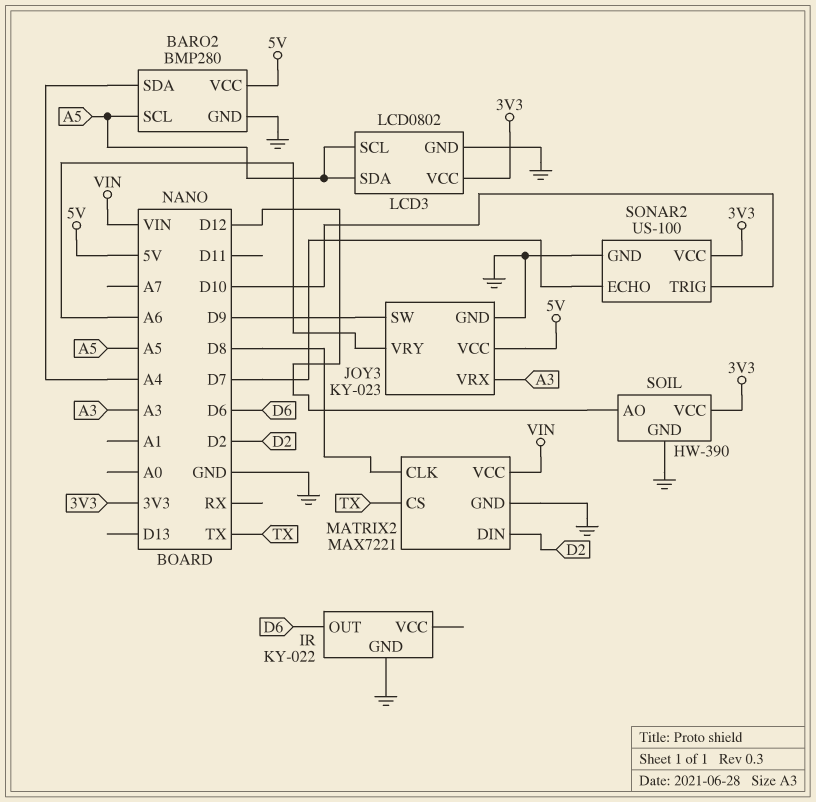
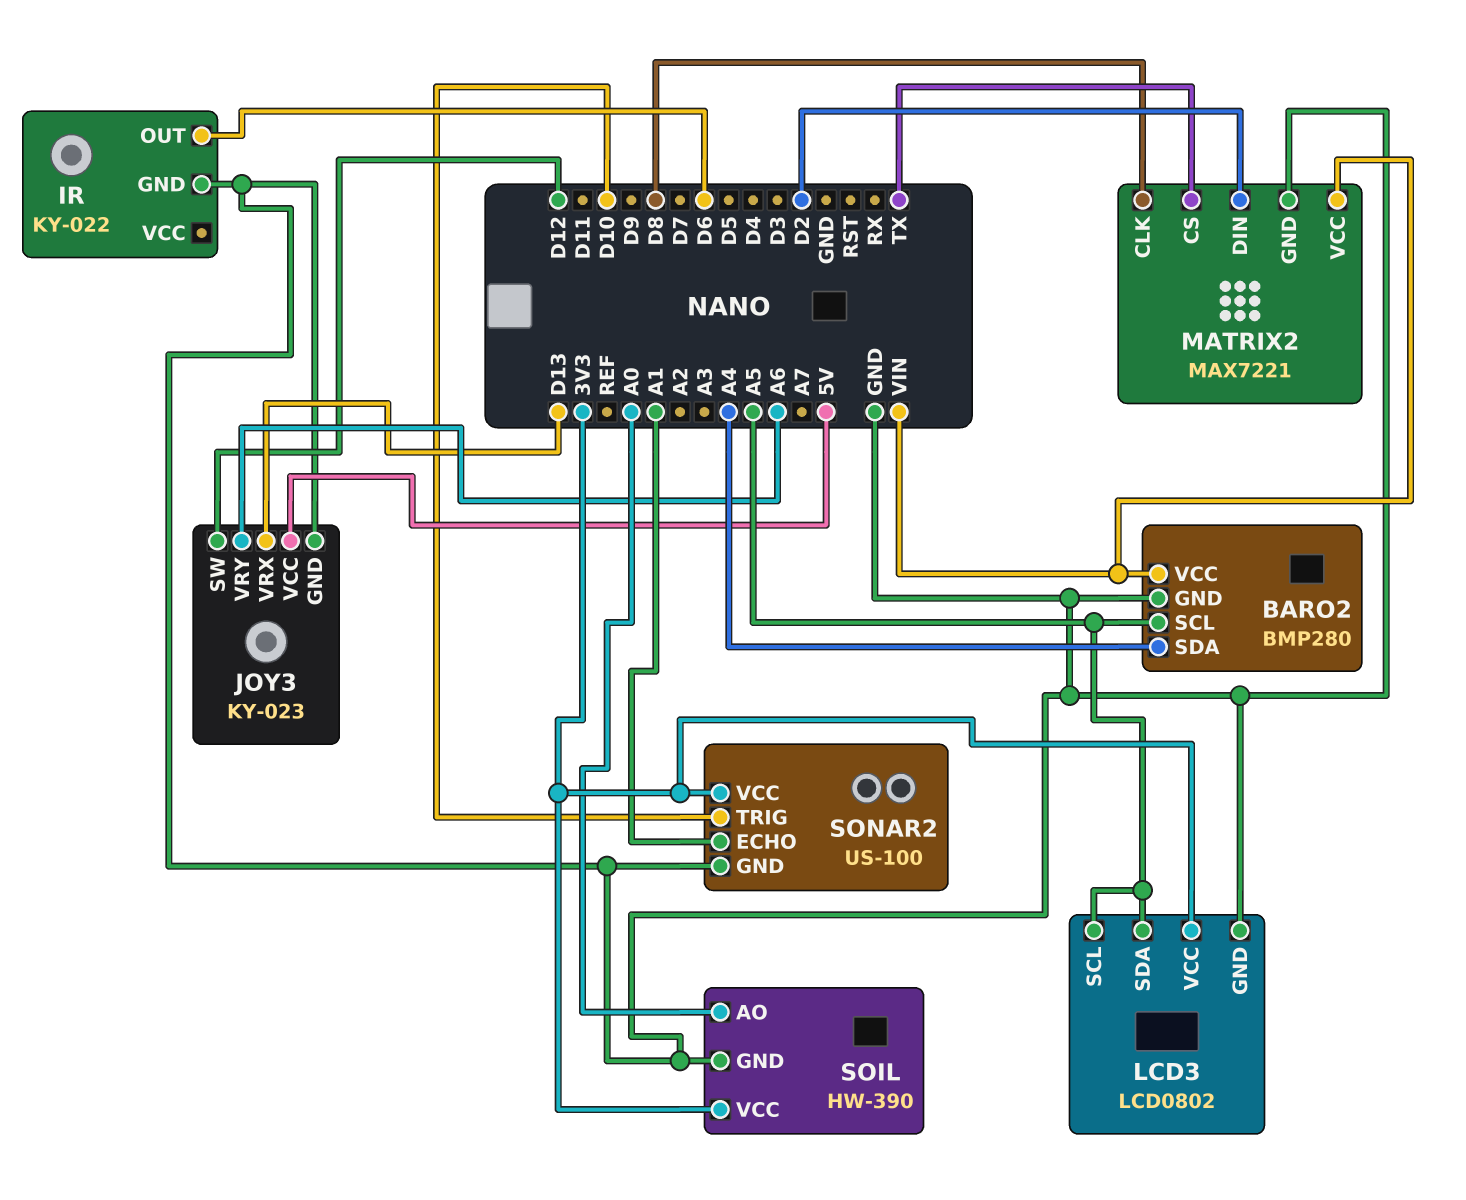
BARO2 pin VCC: 5V -> VIN
JOY3 pin SW: D9 -> D12
JOY3 pin VRX: A3 -> D13
SOIL pin AO: D12 -> A0
SONAR2 pin ECHO: D7 -> A1

